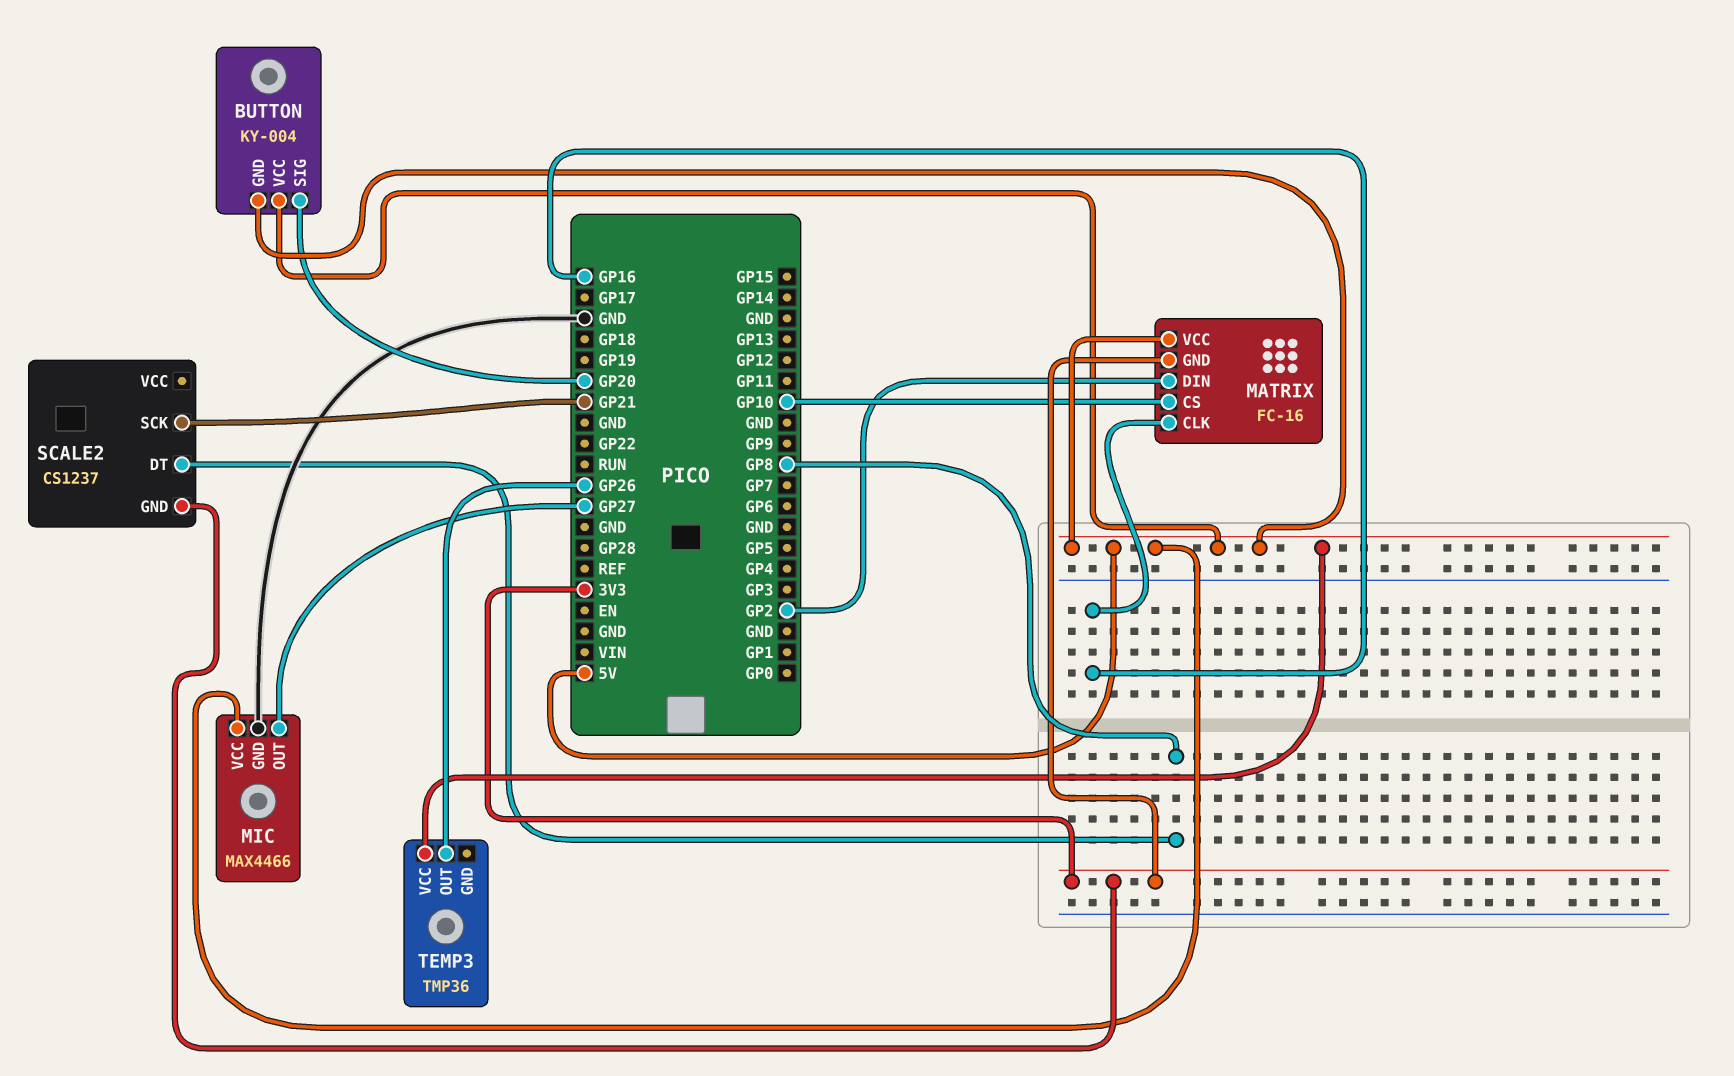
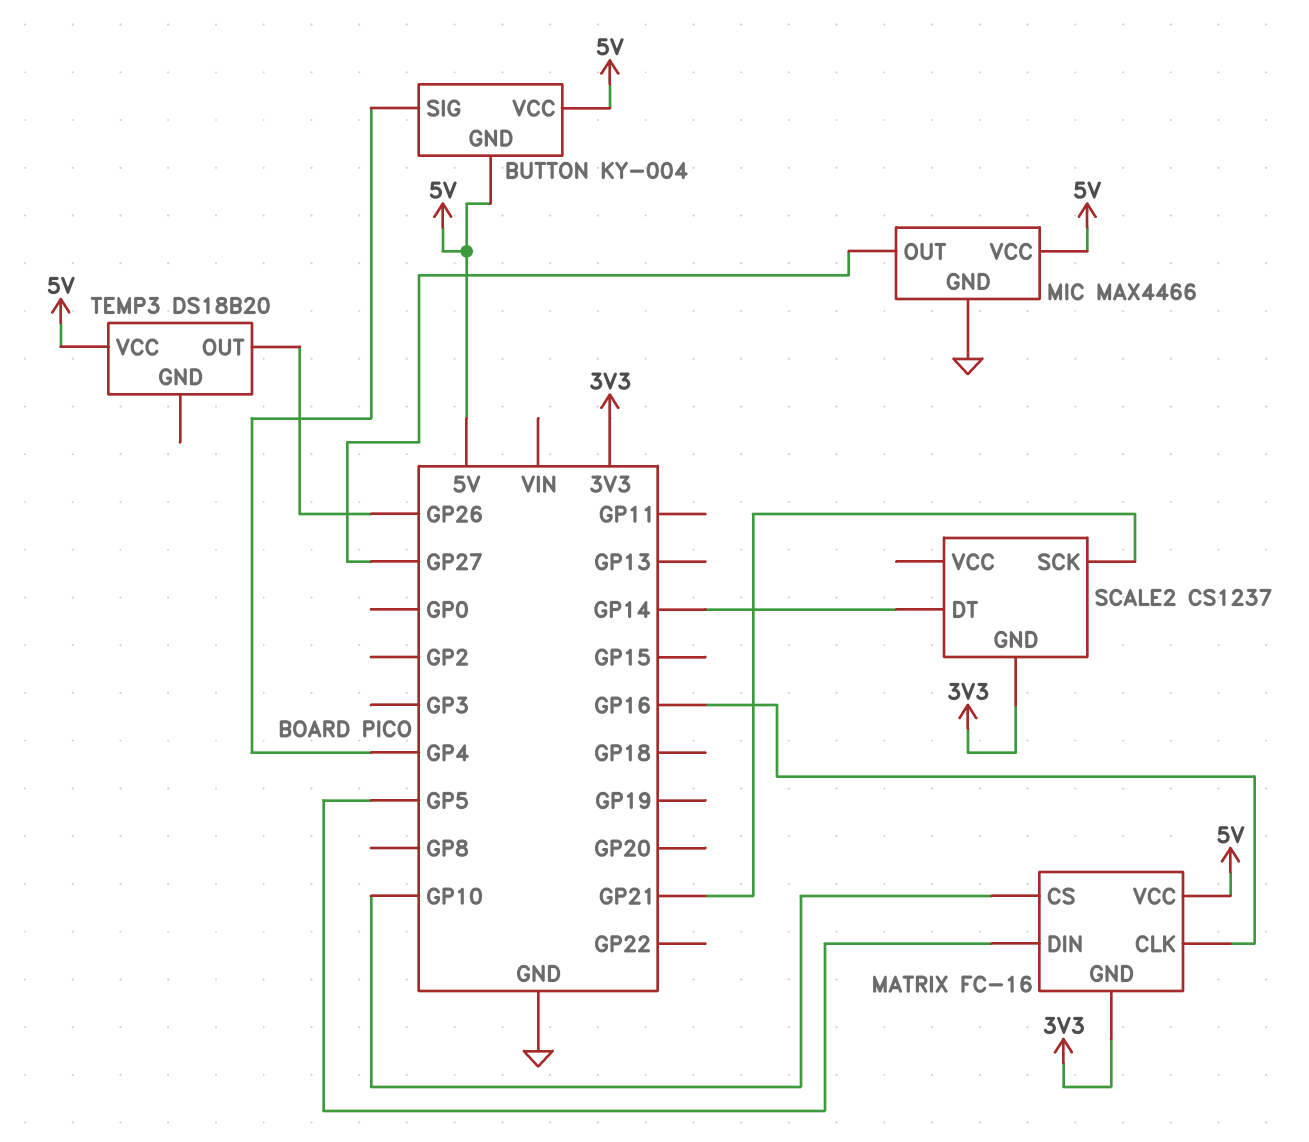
BUTTON pin SIG: GP20 -> GP4
MATRIX pin DIN: GP2 -> GP5
SCALE2 pin DT: GP8 -> GP14
TEMP3: TMP36 -> DS18B20

